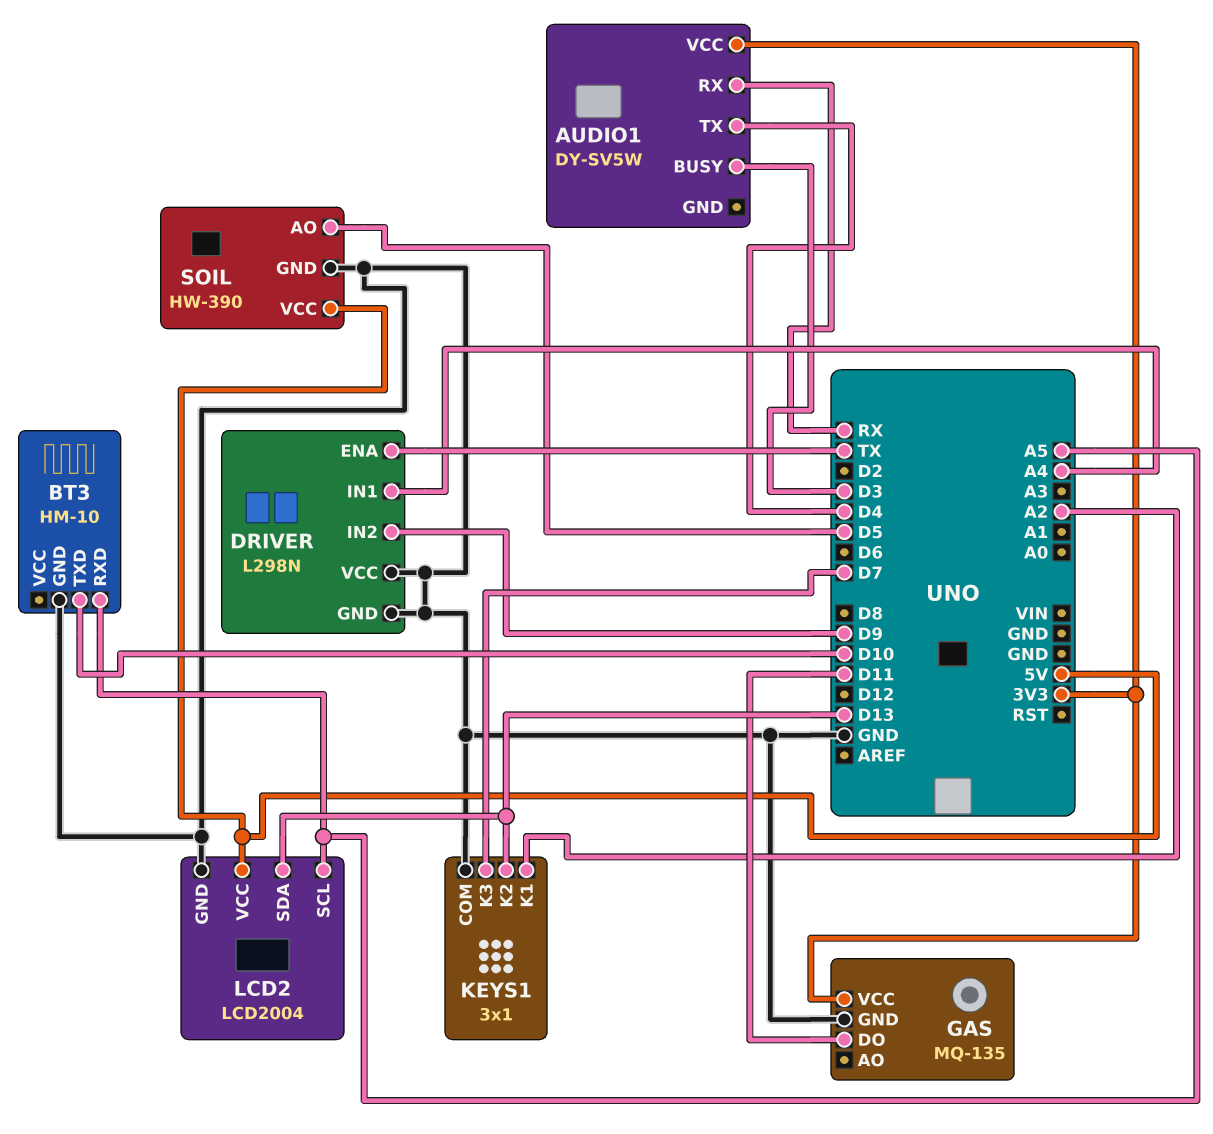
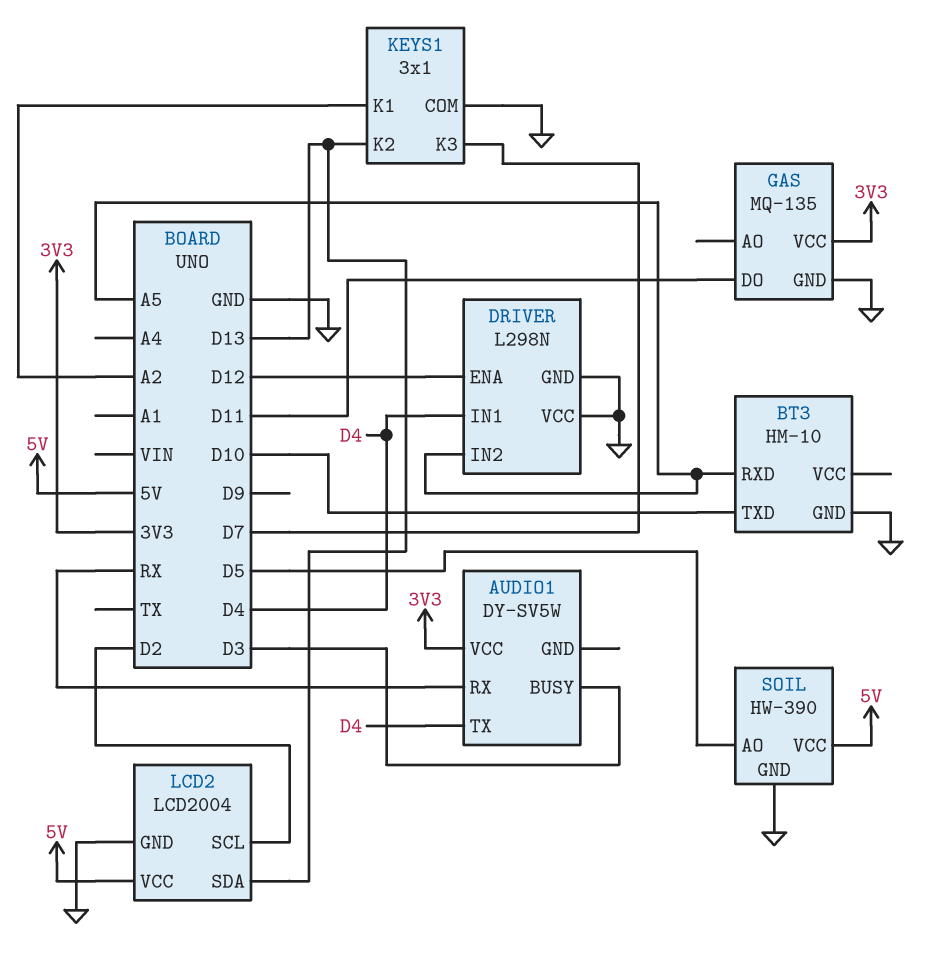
DRIVER pin ENA: TX -> D12
DRIVER pin IN1: A4 -> D4
DRIVER pin IN2: D9 -> A5
LCD2 pin SCL: A5 -> D2

